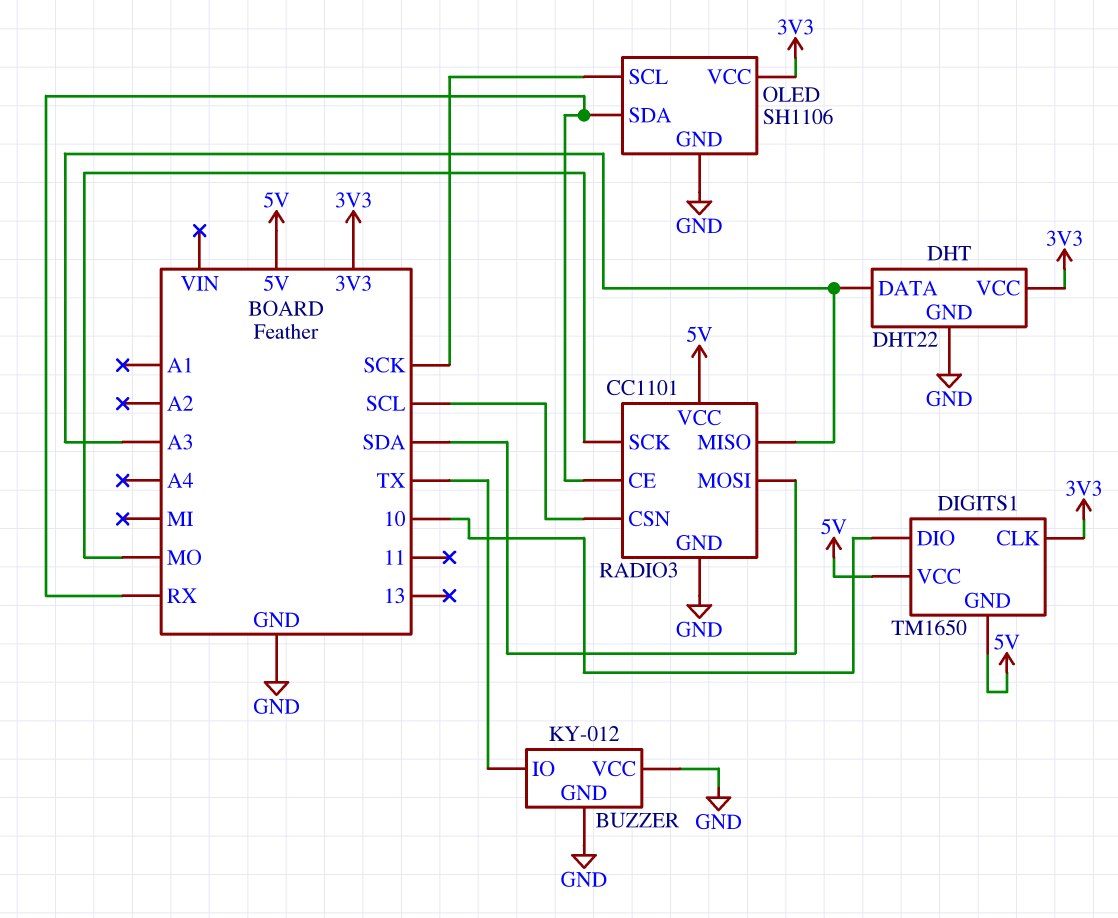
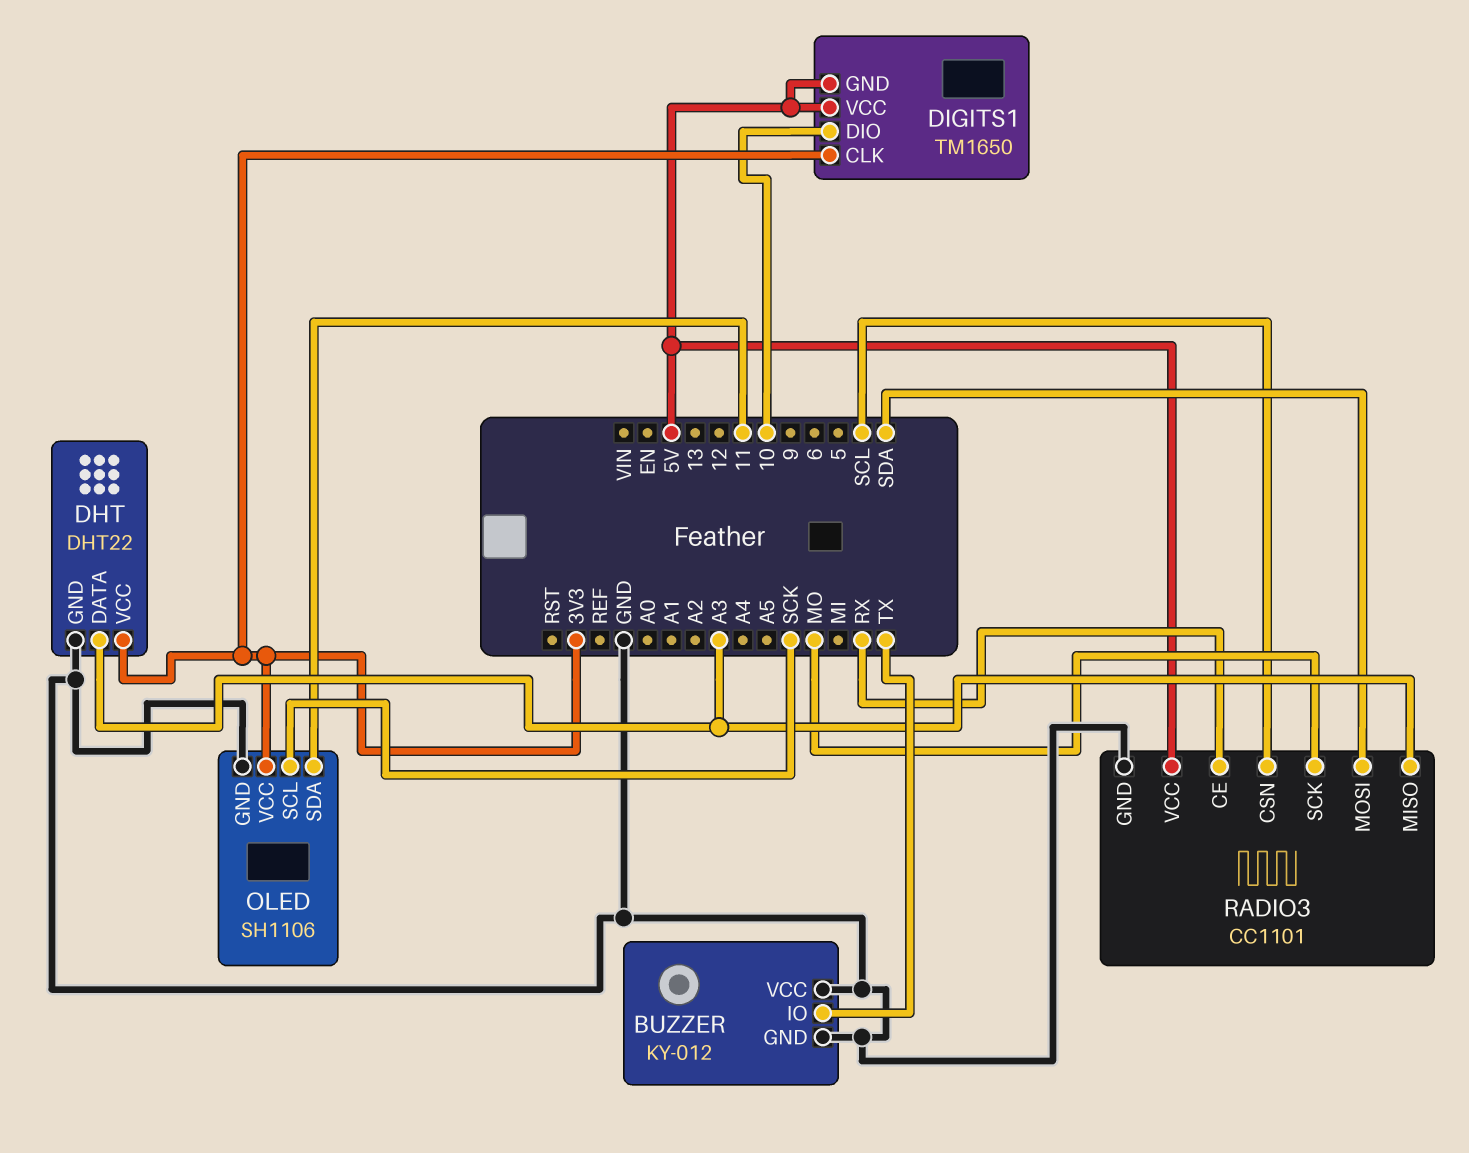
OLED pin SDA: RX -> 11

